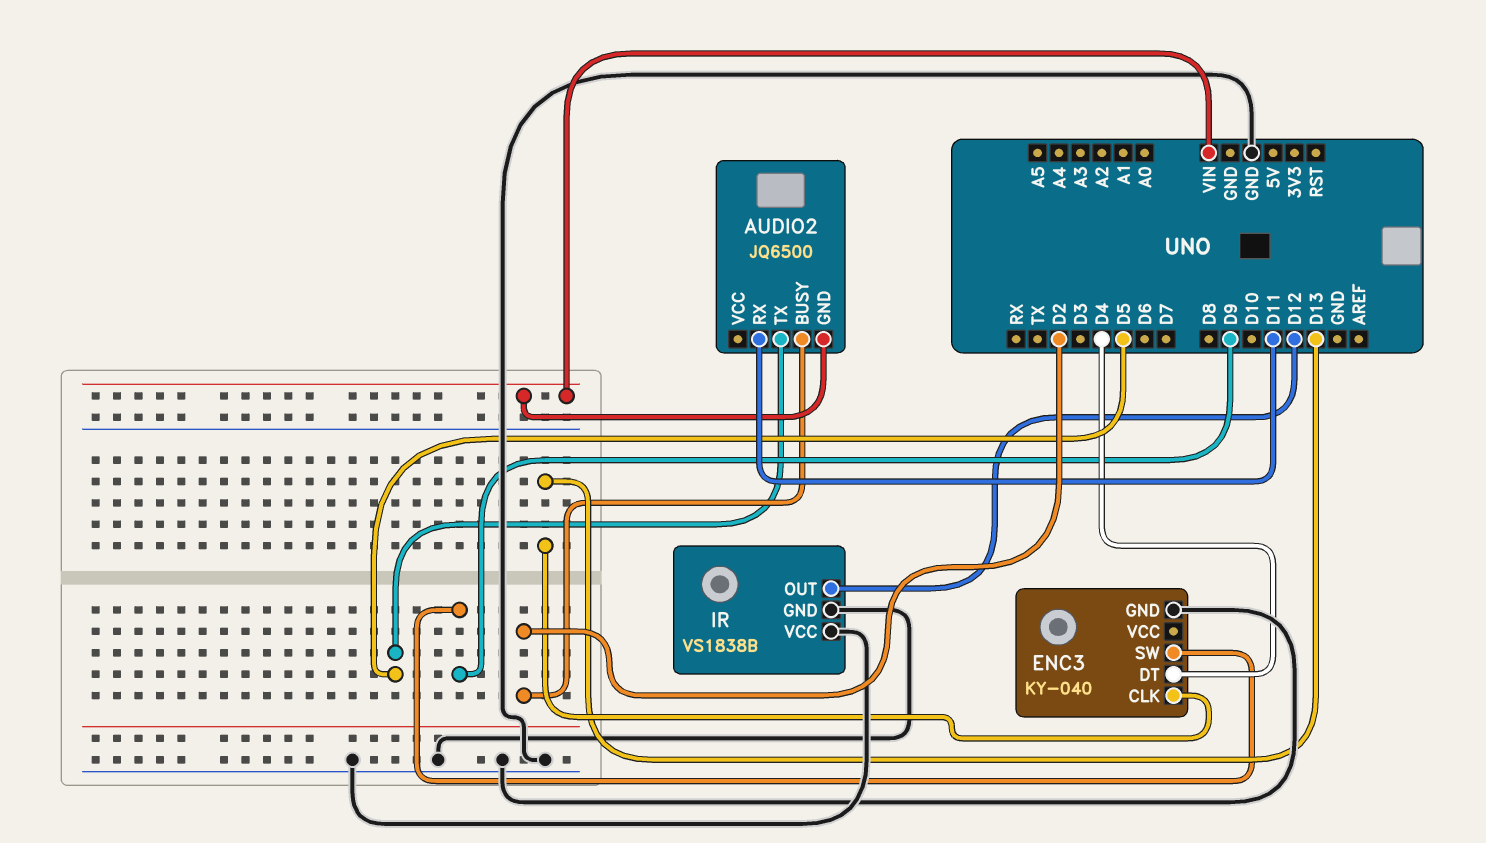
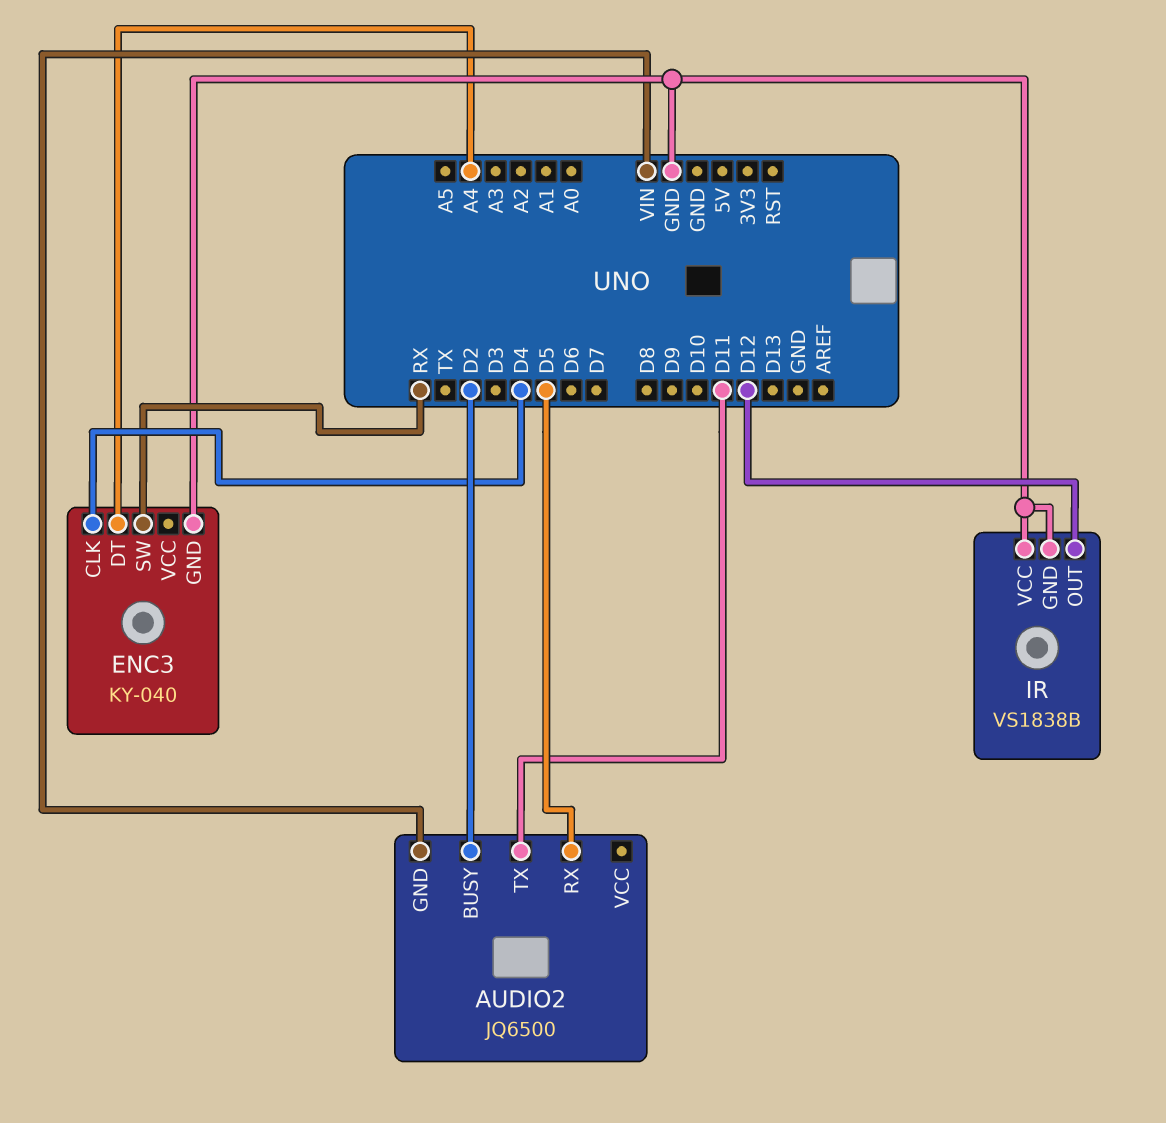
AUDIO2 pin RX: D11 -> D5
AUDIO2 pin TX: D5 -> D11
ENC3 pin CLK: D13 -> D4
ENC3 pin DT: D4 -> A4
ENC3 pin SW: D9 -> RX

